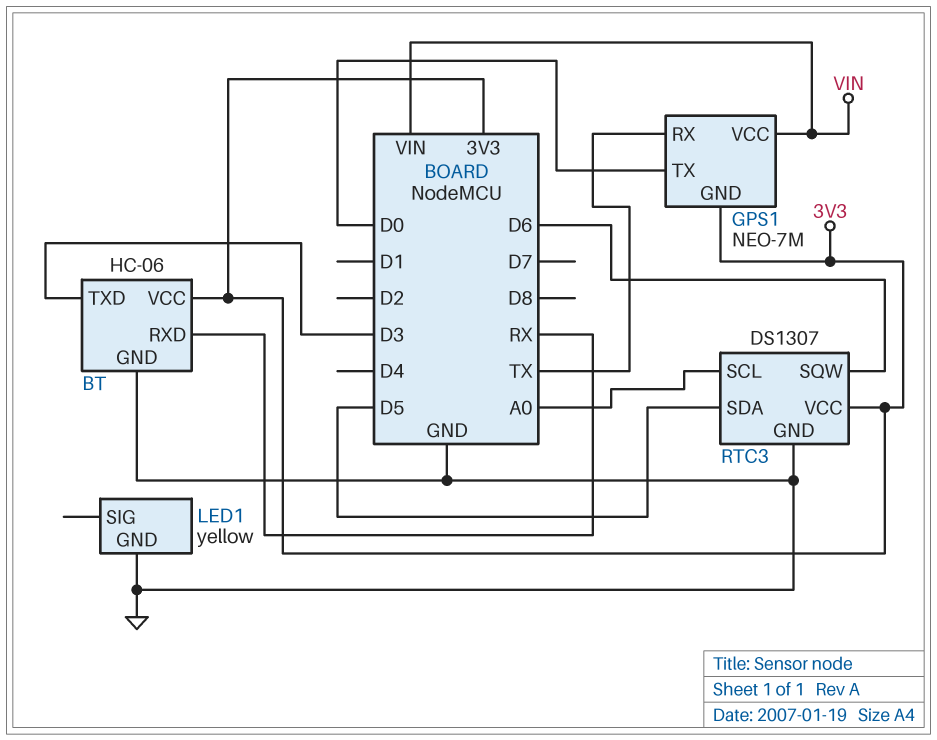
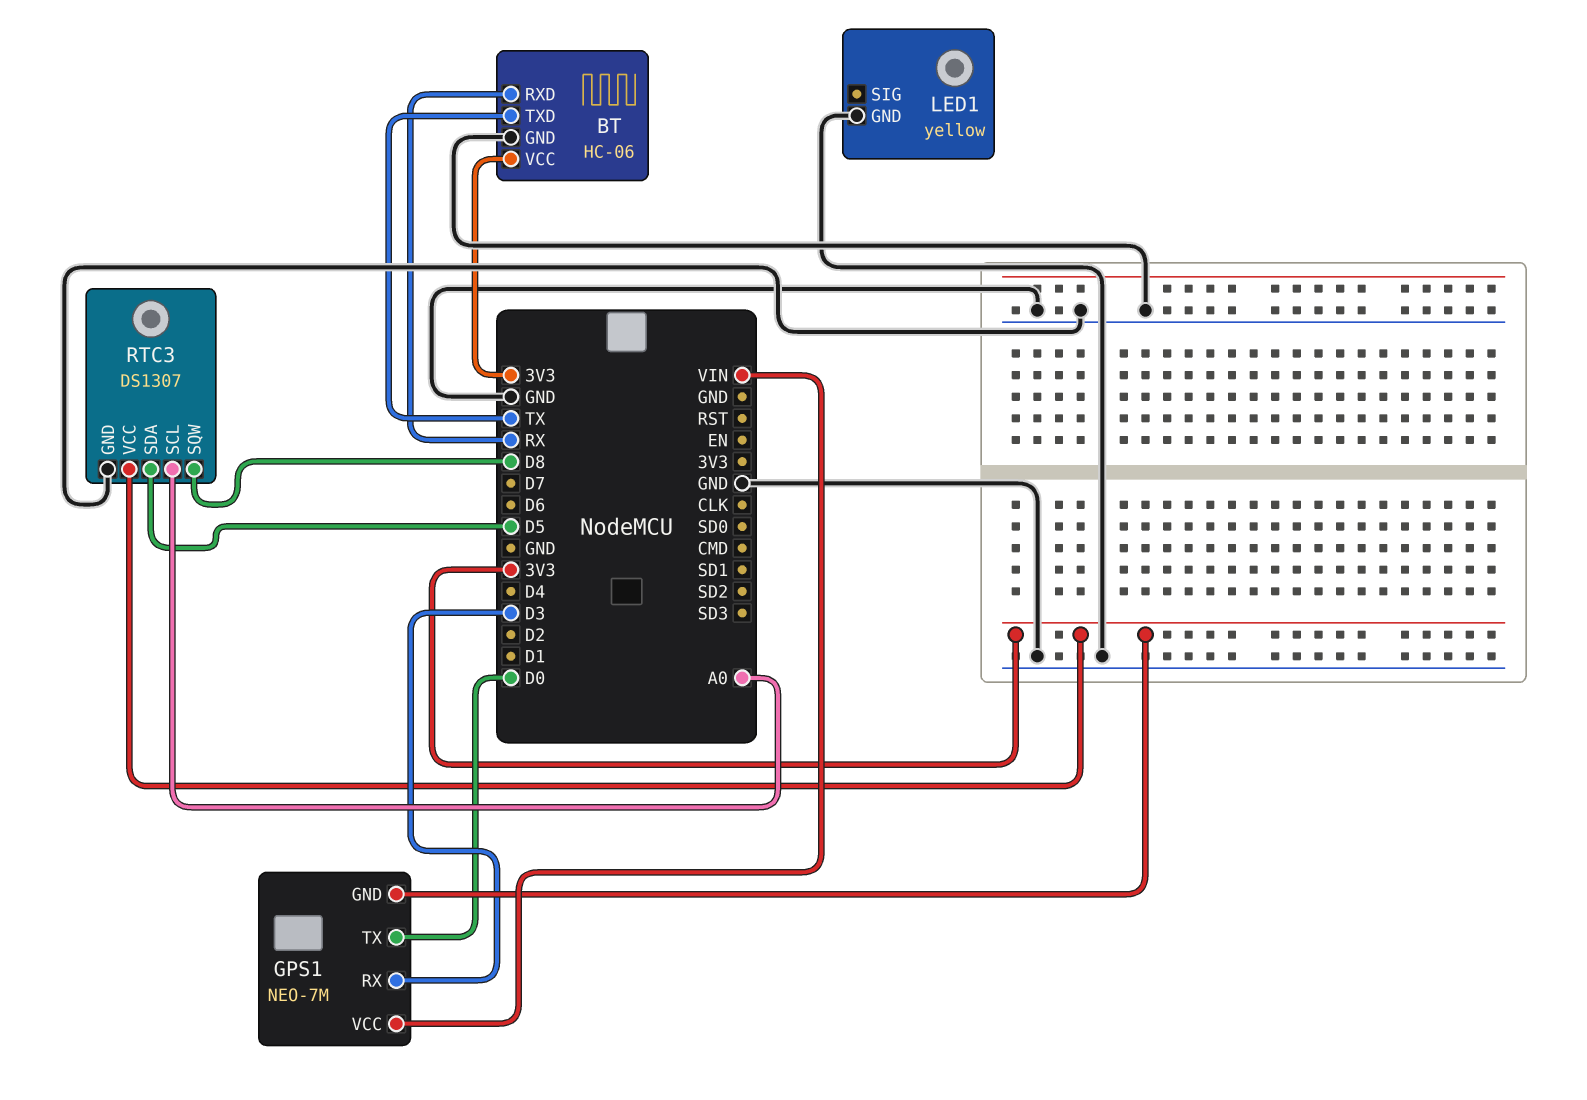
BT pin TXD: D3 -> TX
GPS1 pin RX: TX -> D3
RTC3 pin SQW: D6 -> D8

